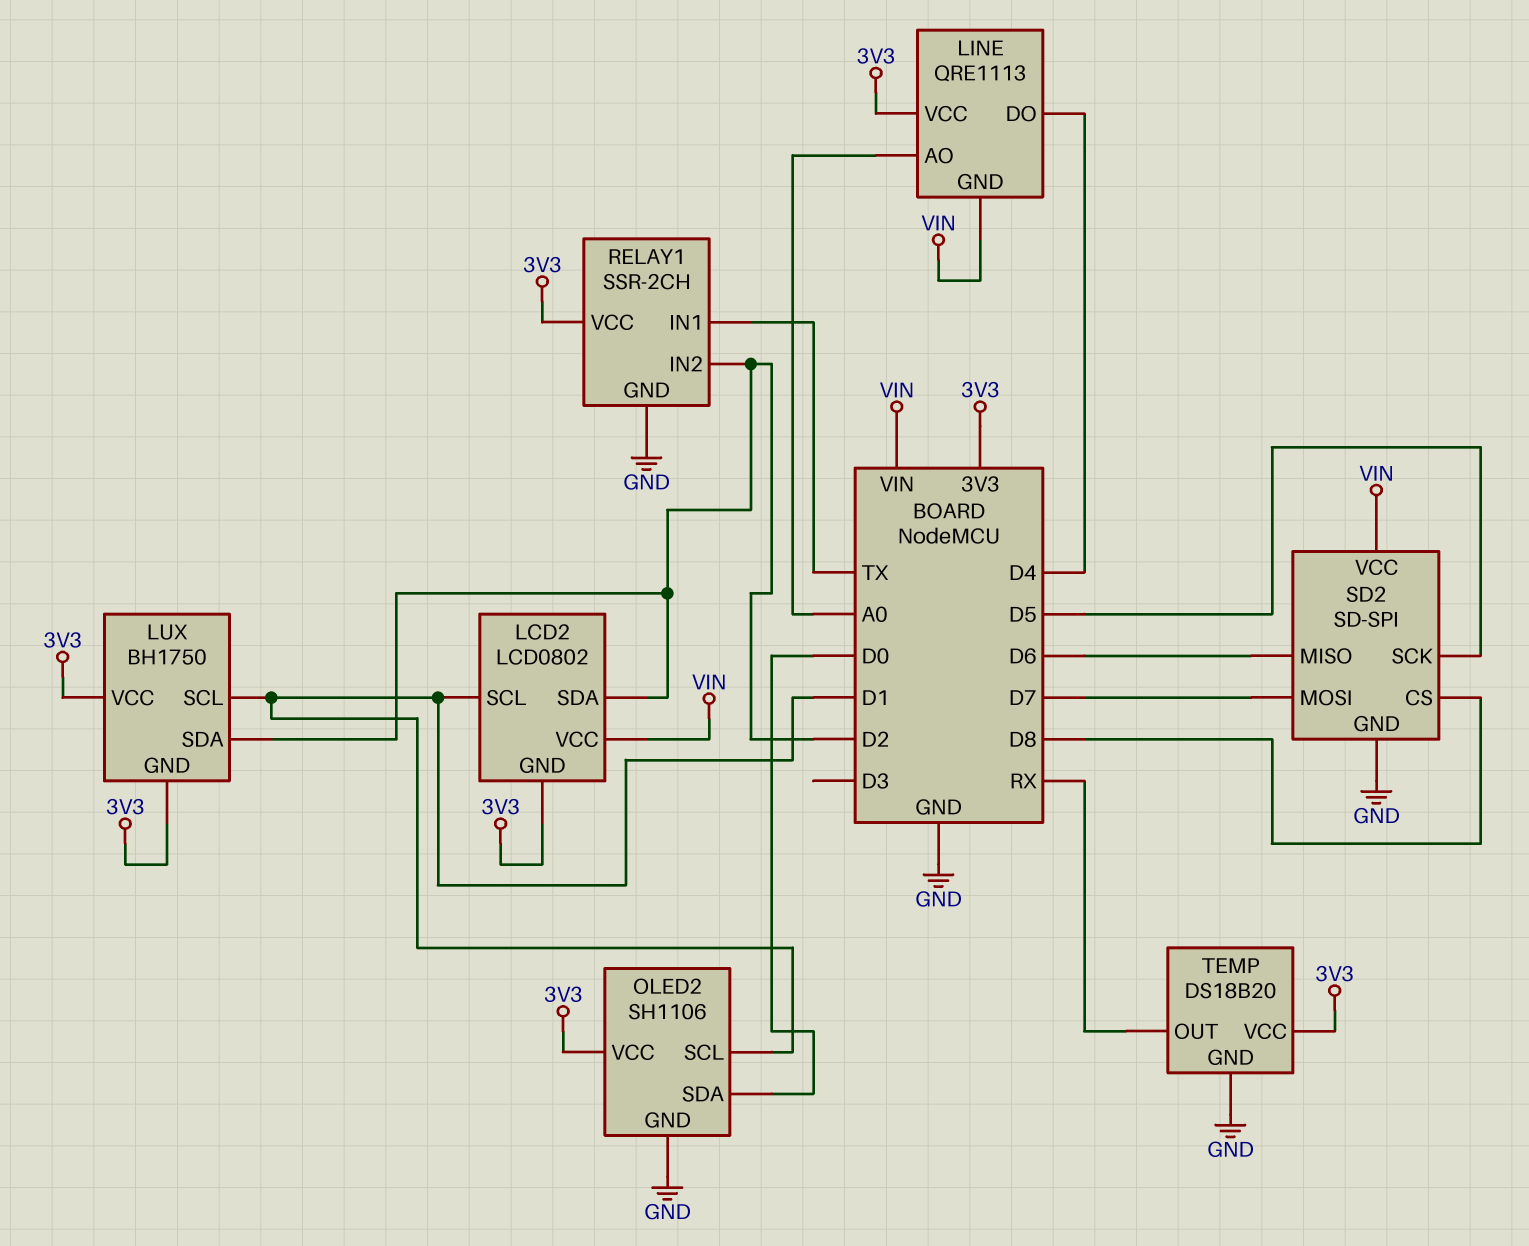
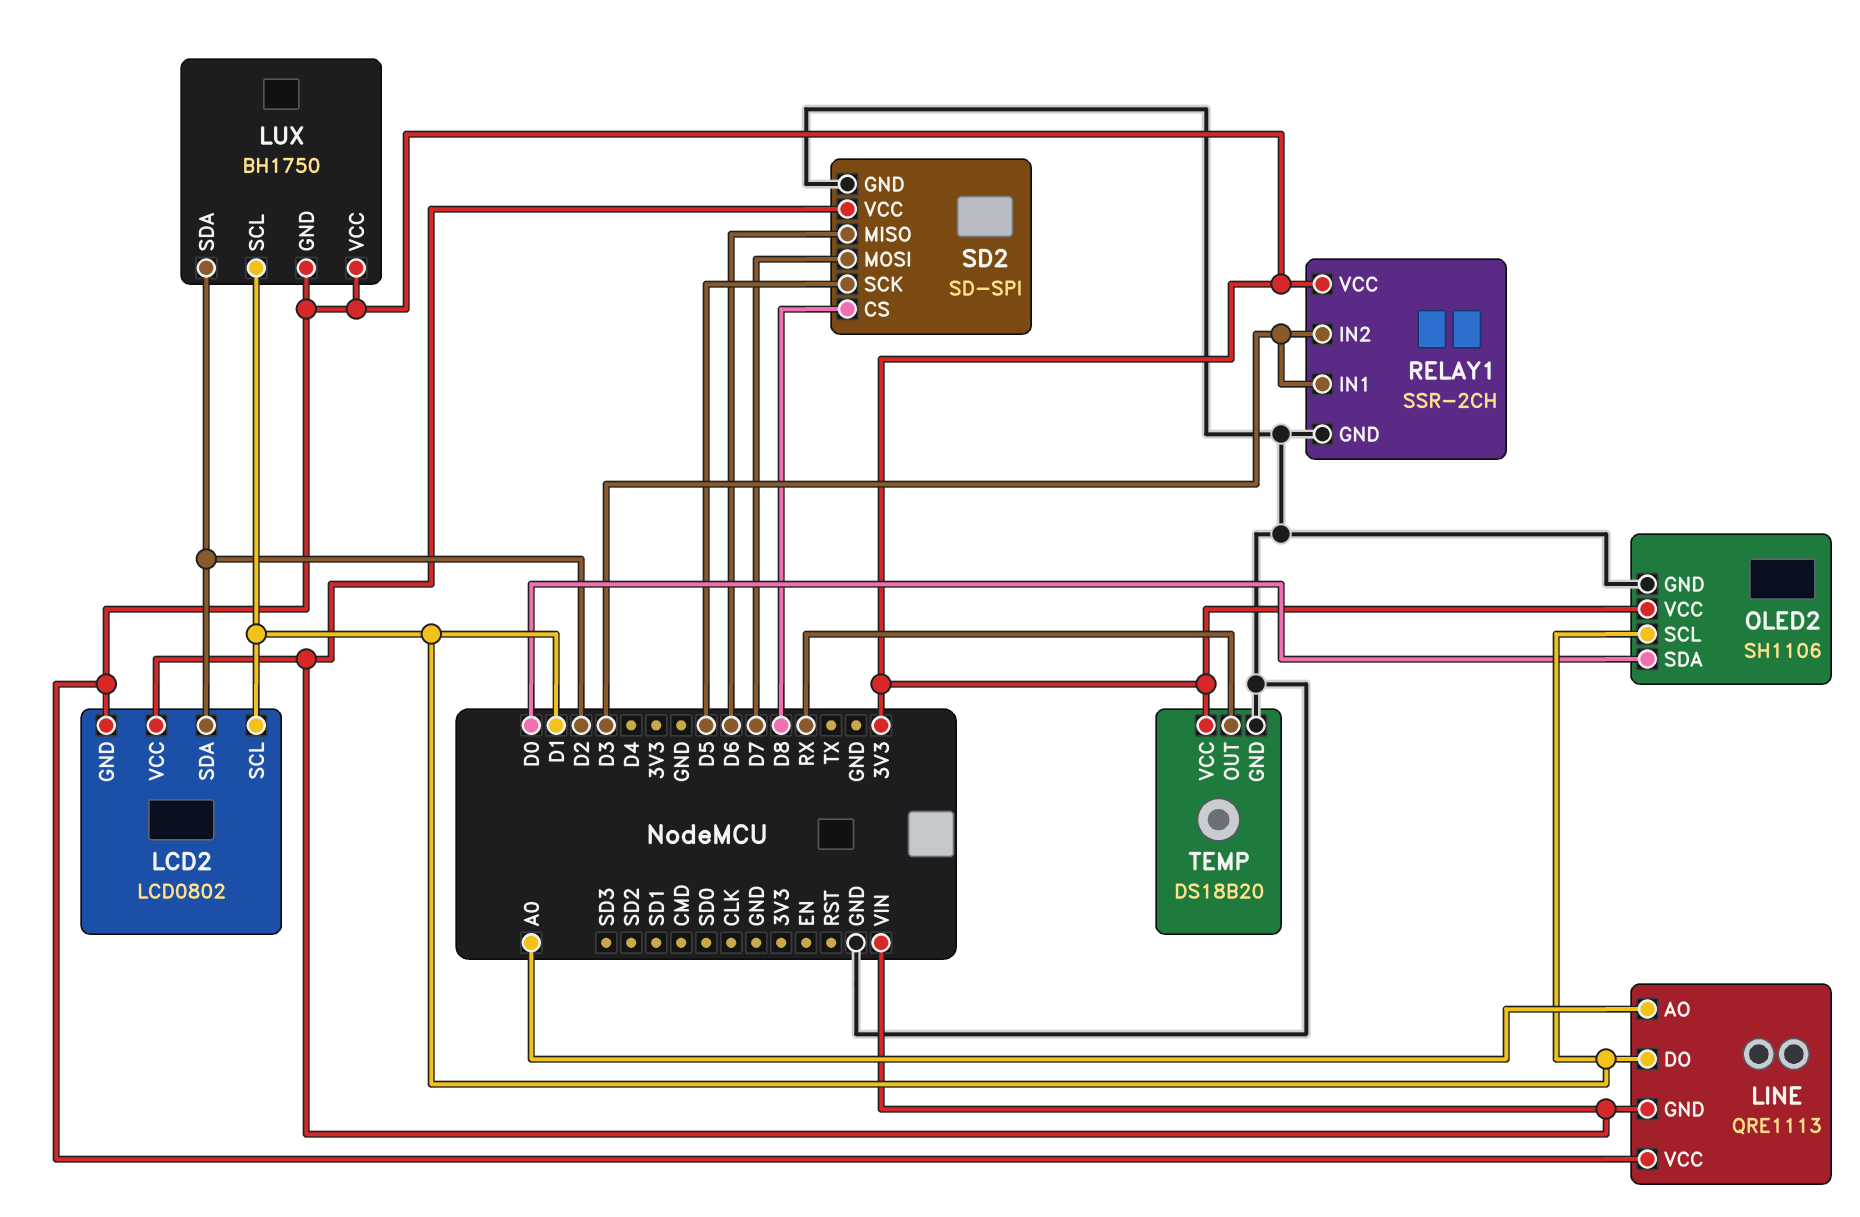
LINE pin DO: D4 -> D1
RELAY1 pin IN1: TX -> D3
RELAY1 pin IN2: D2 -> D3

